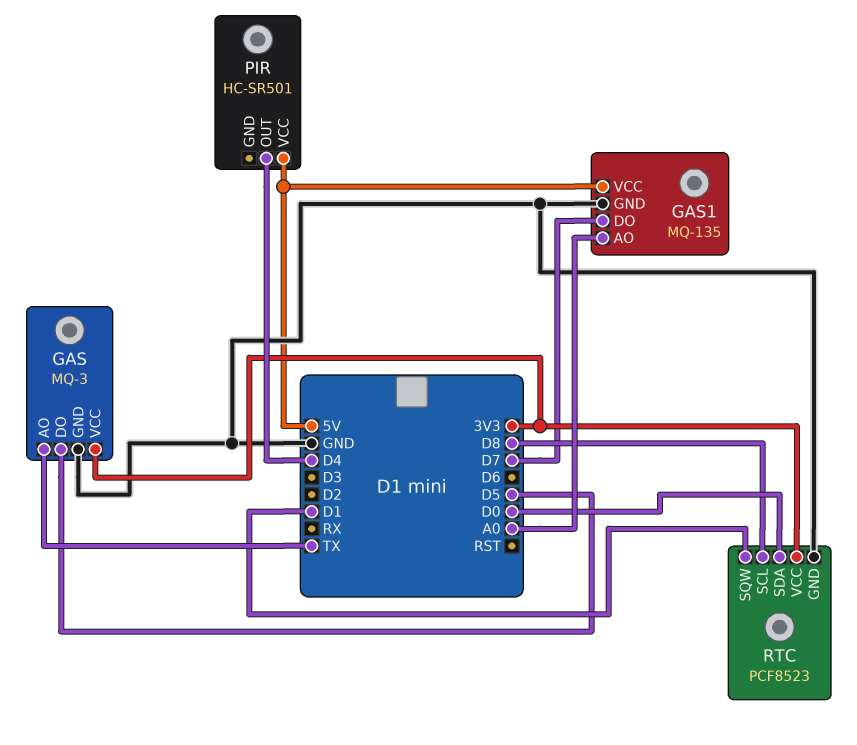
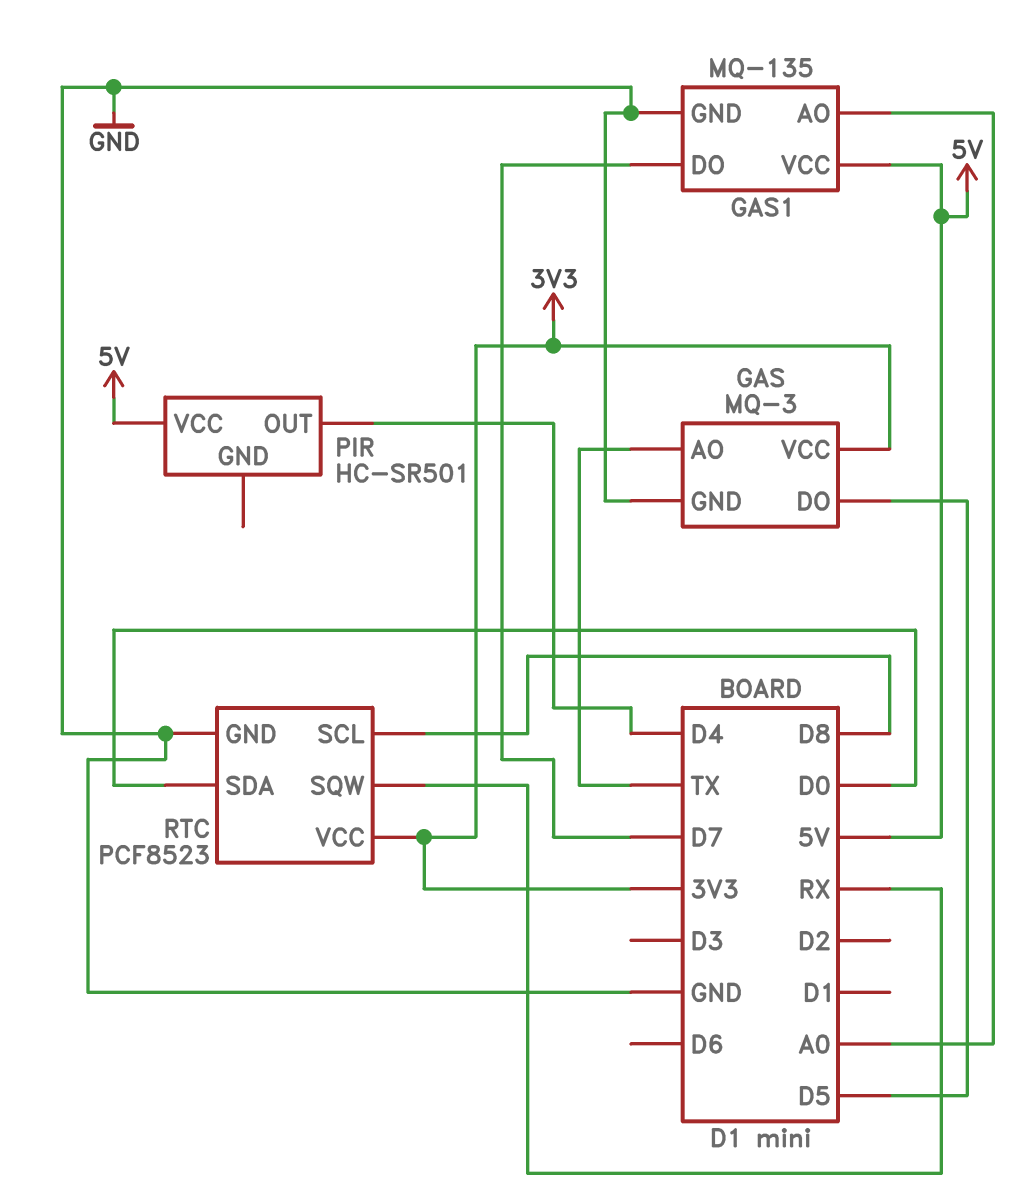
RTC pin SQW: D1 -> RX

